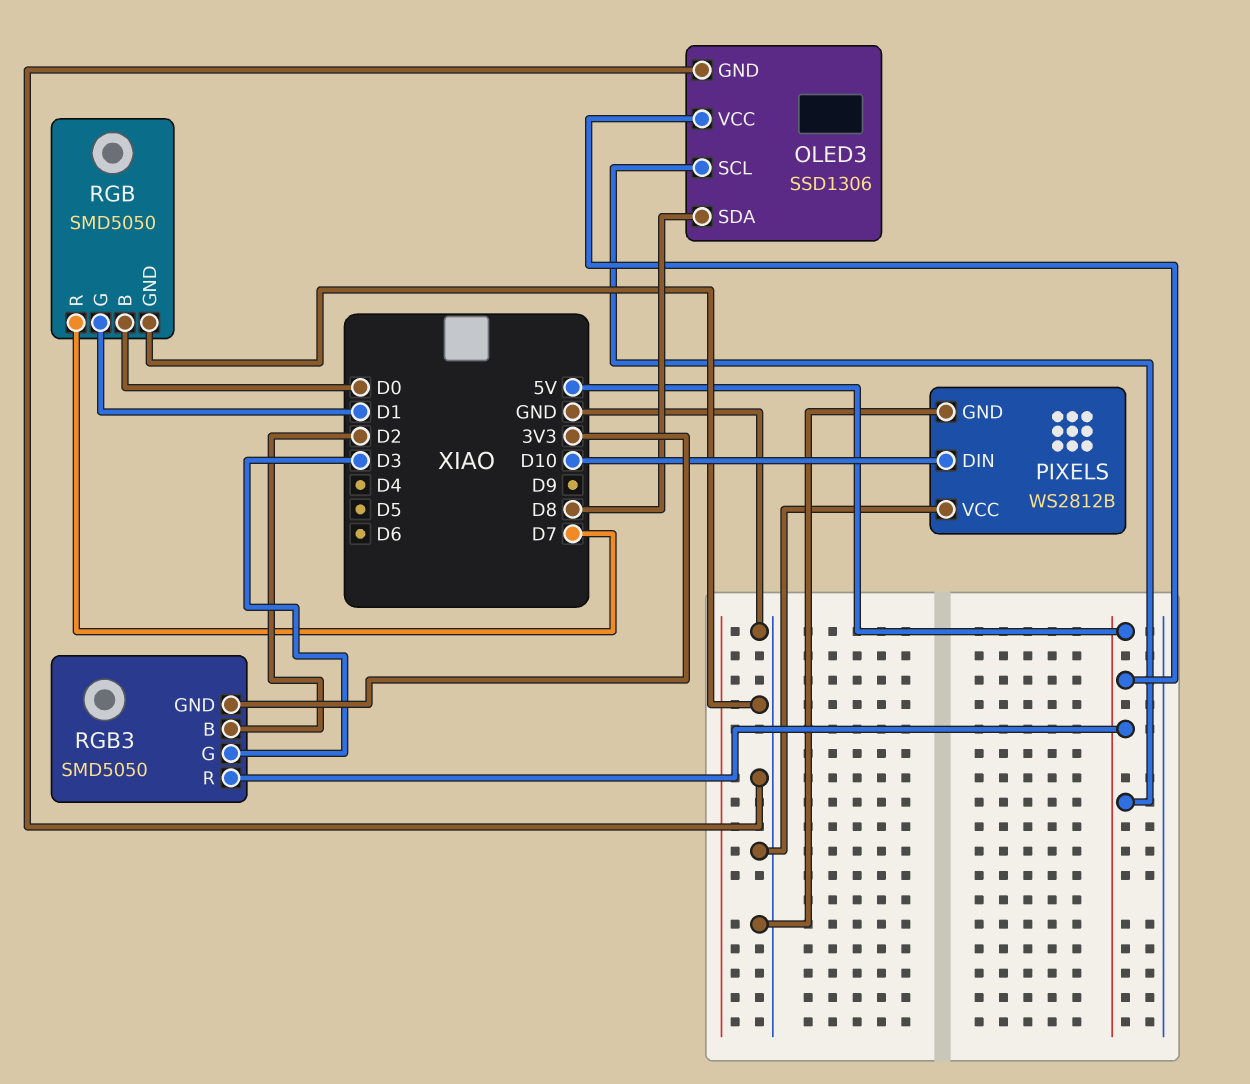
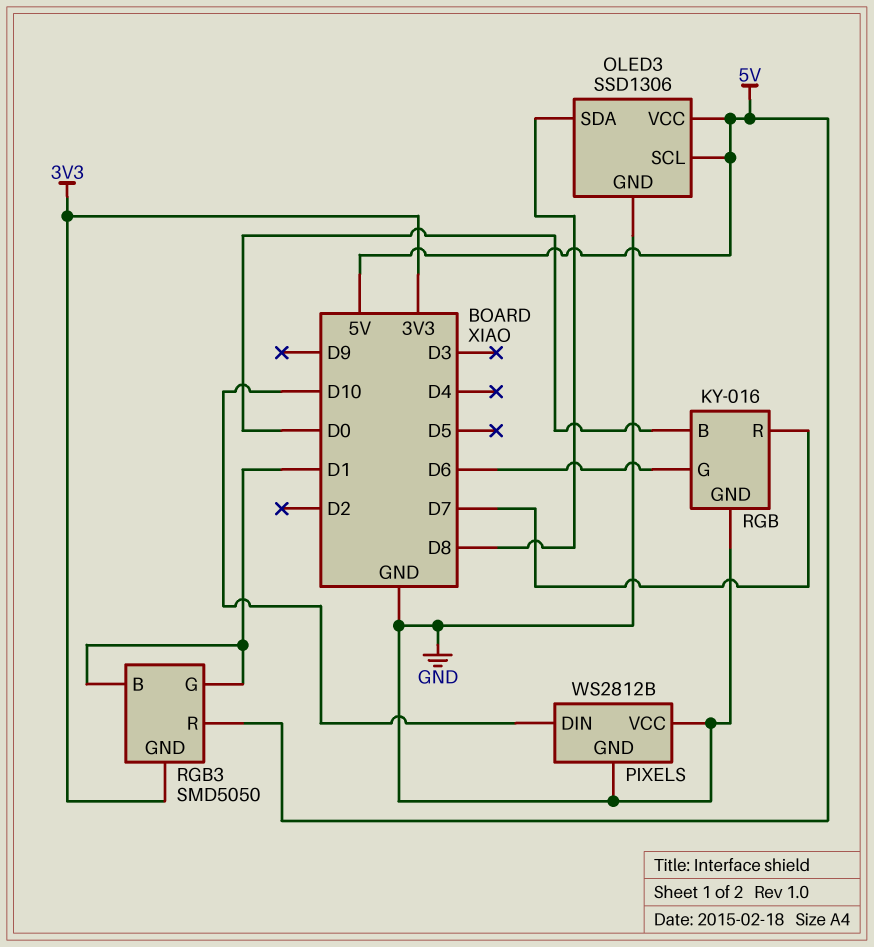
RGB: SMD5050 -> KY-016
RGB pin G: D1 -> D6
RGB3 pin B: D2 -> D1
RGB3 pin G: D3 -> D1

